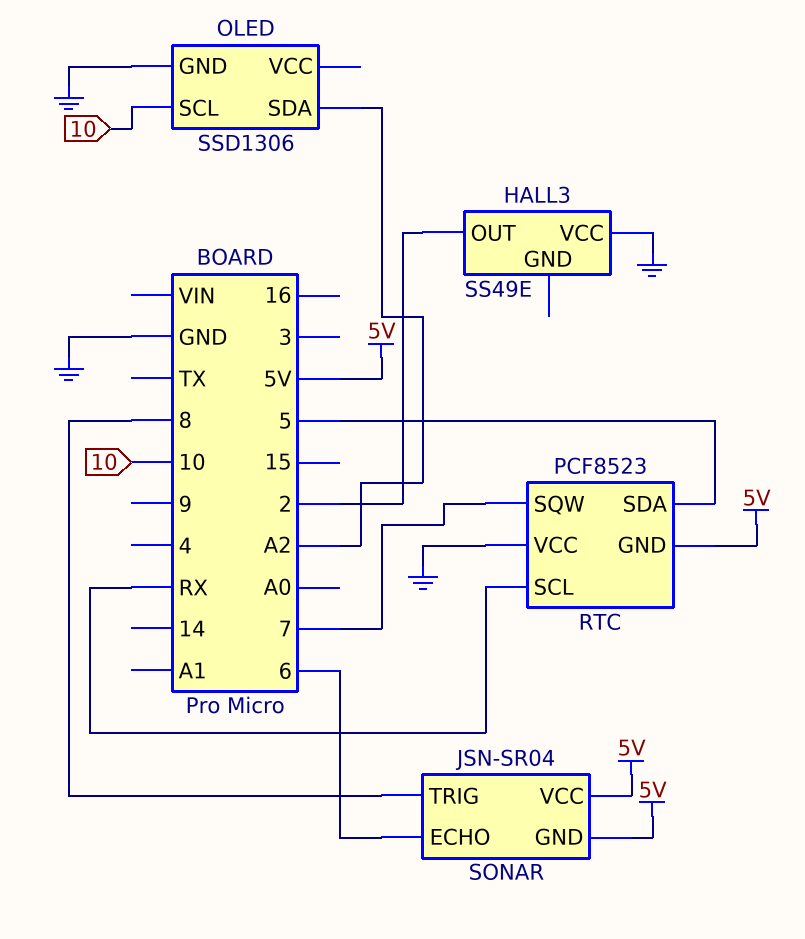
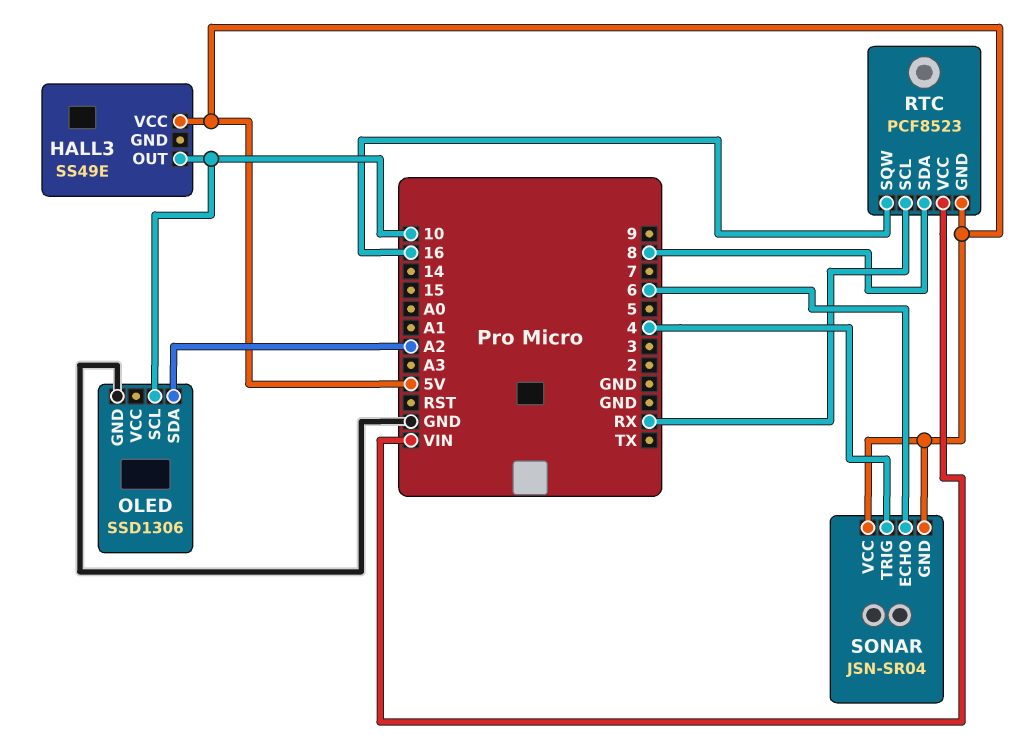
HALL3 pin OUT: 2 -> 10
HALL3 pin VCC: GND -> 5V
RTC pin SDA: 5 -> 8
RTC pin SQW: 7 -> 16
RTC pin VCC: GND -> VIN
SONAR pin TRIG: 8 -> 4

